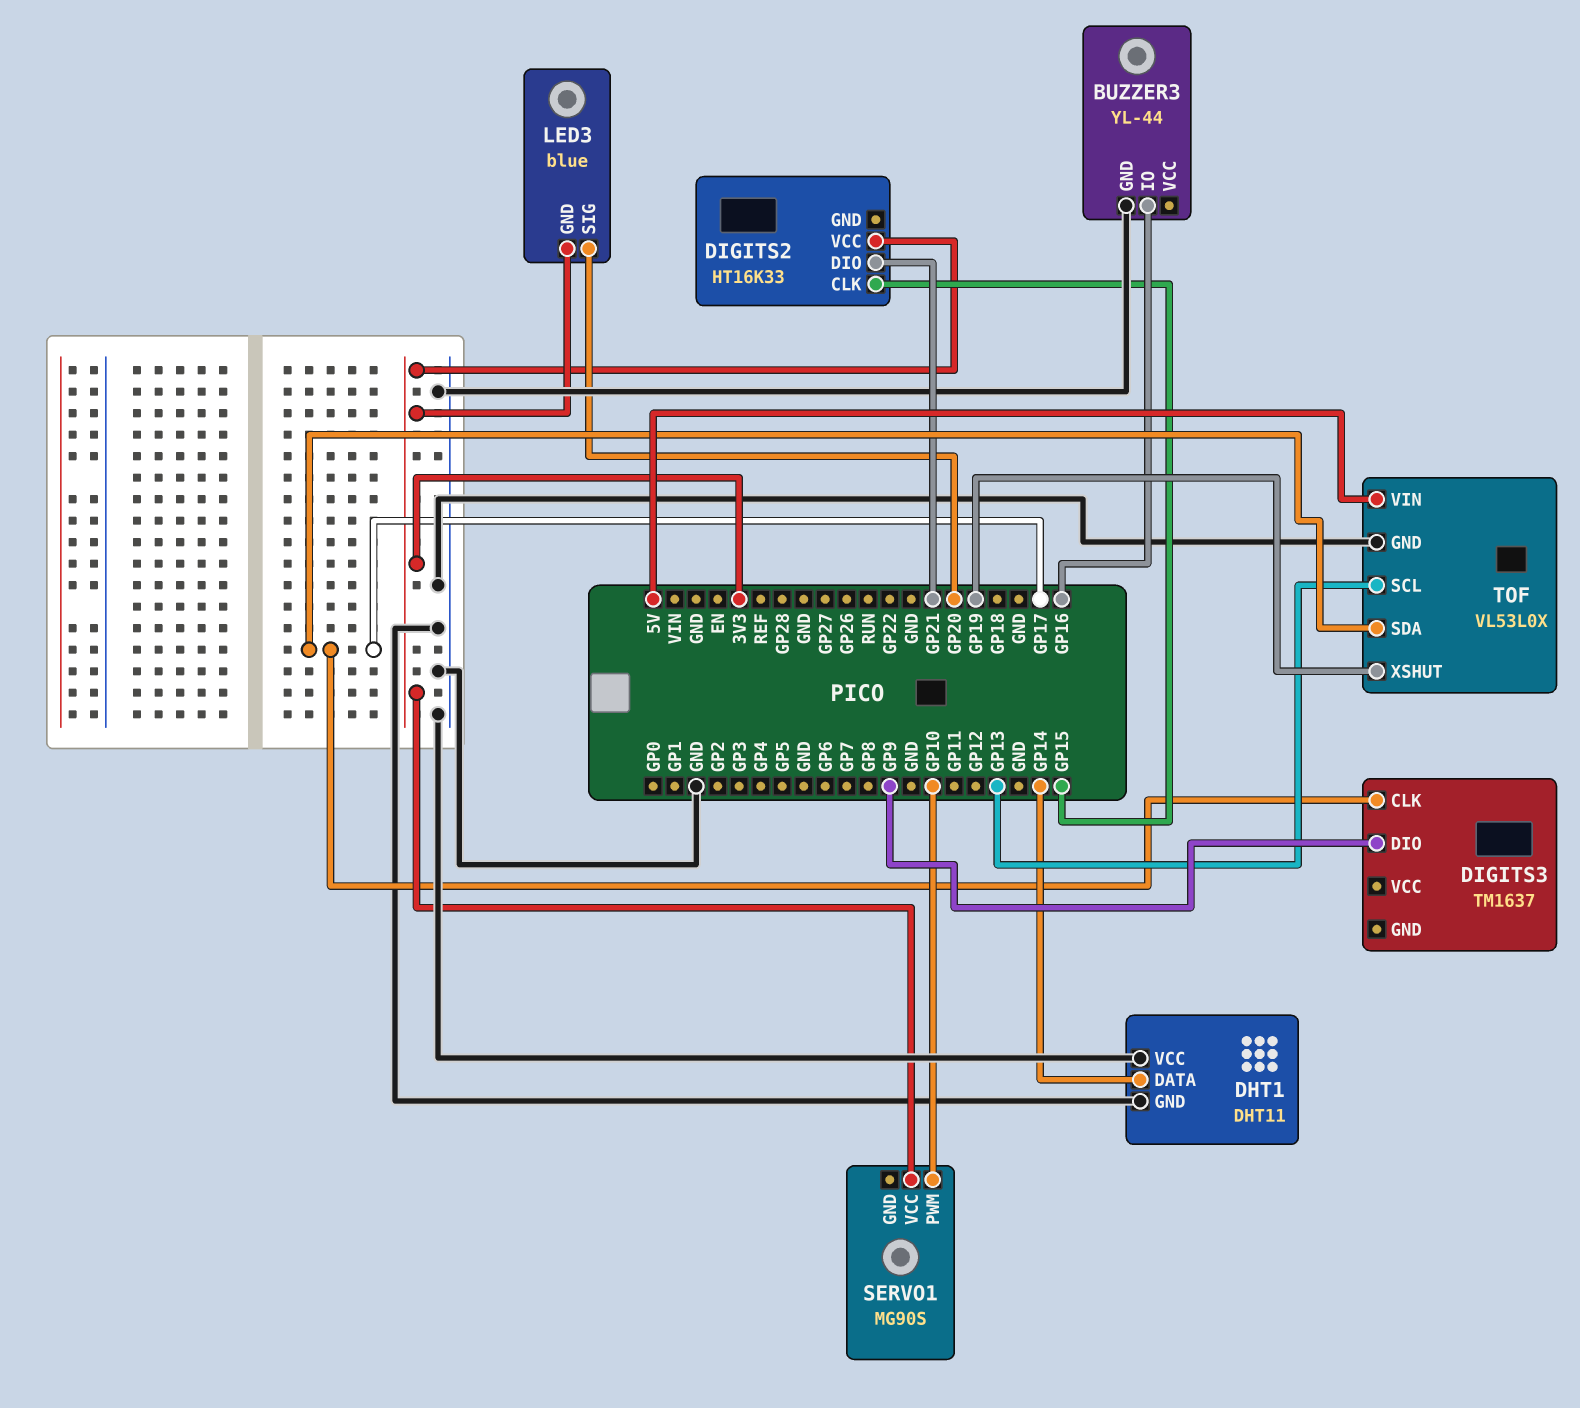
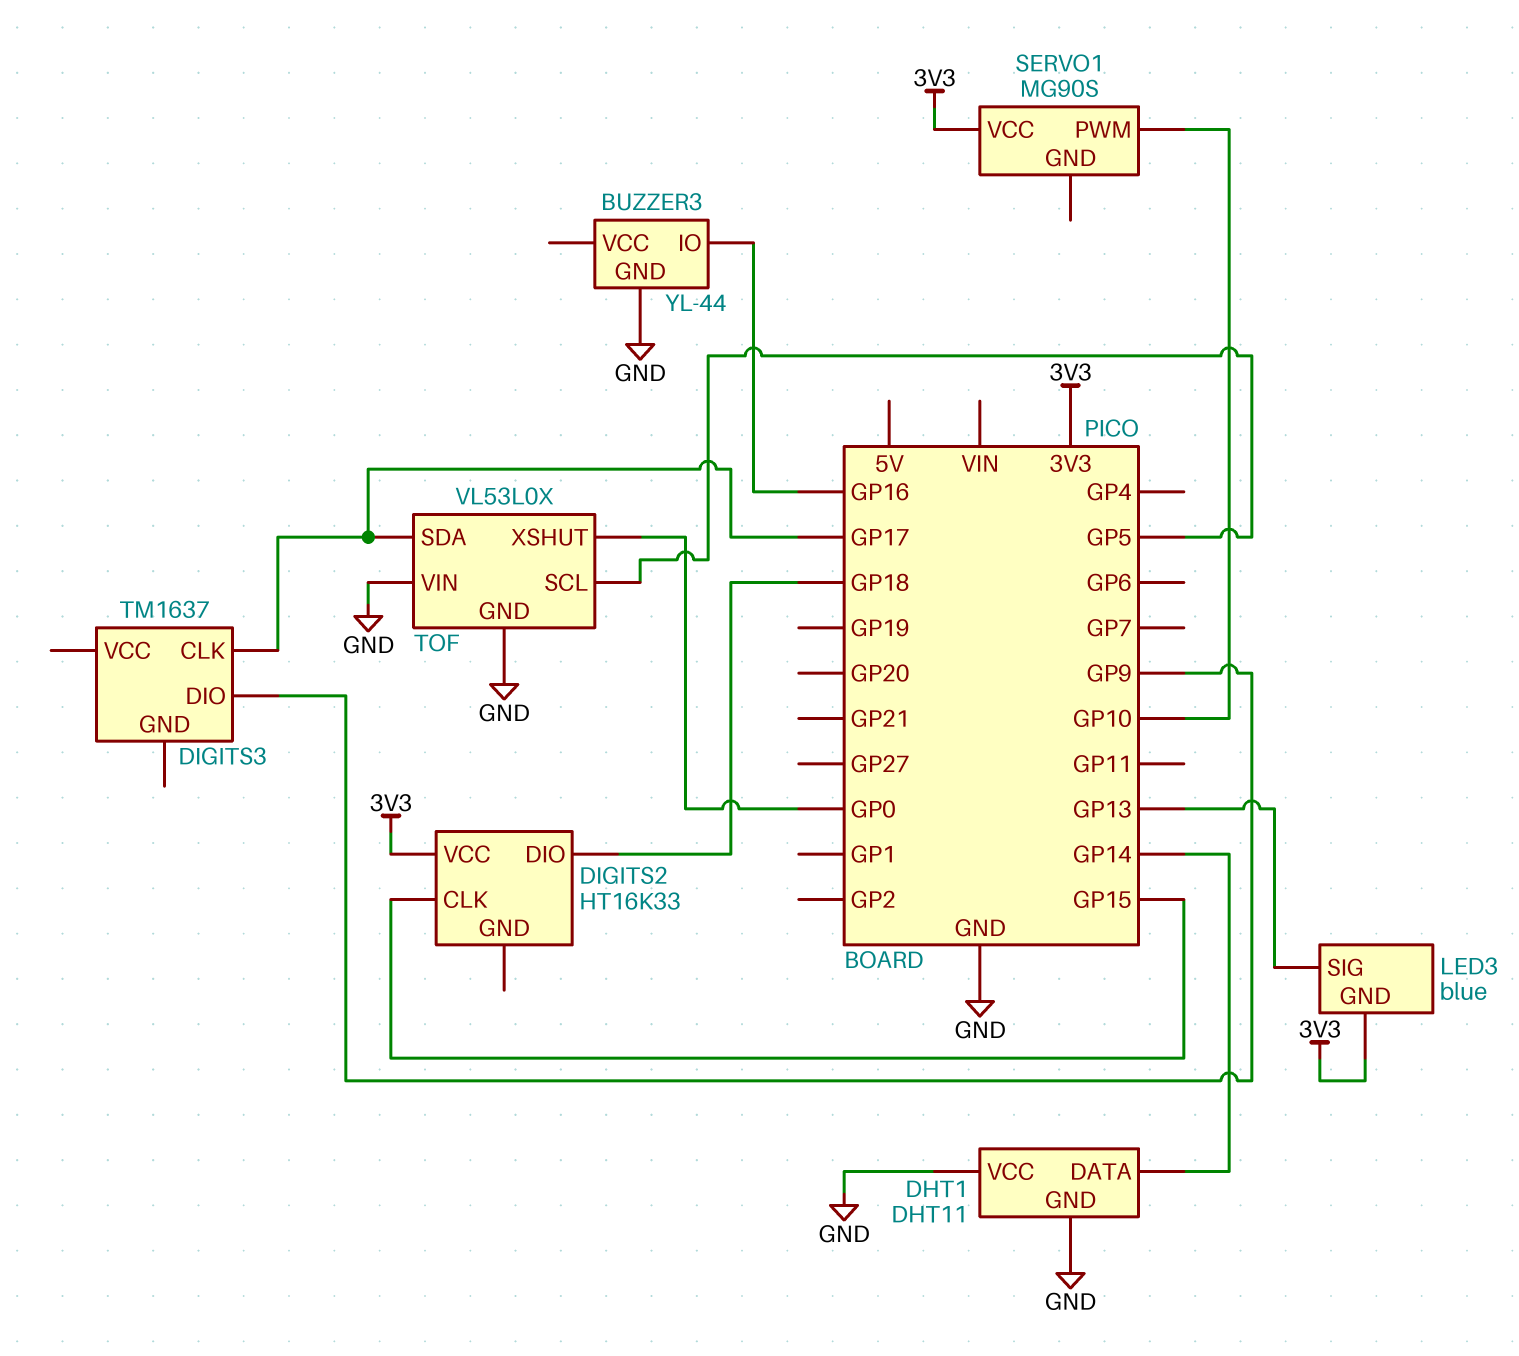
DIGITS2 pin DIO: GP21 -> GP18
LED3 pin SIG: GP20 -> GP13
TOF pin SCL: GP13 -> GP5
TOF pin VIN: 5V -> GND
TOF pin XSHUT: GP19 -> GP0

